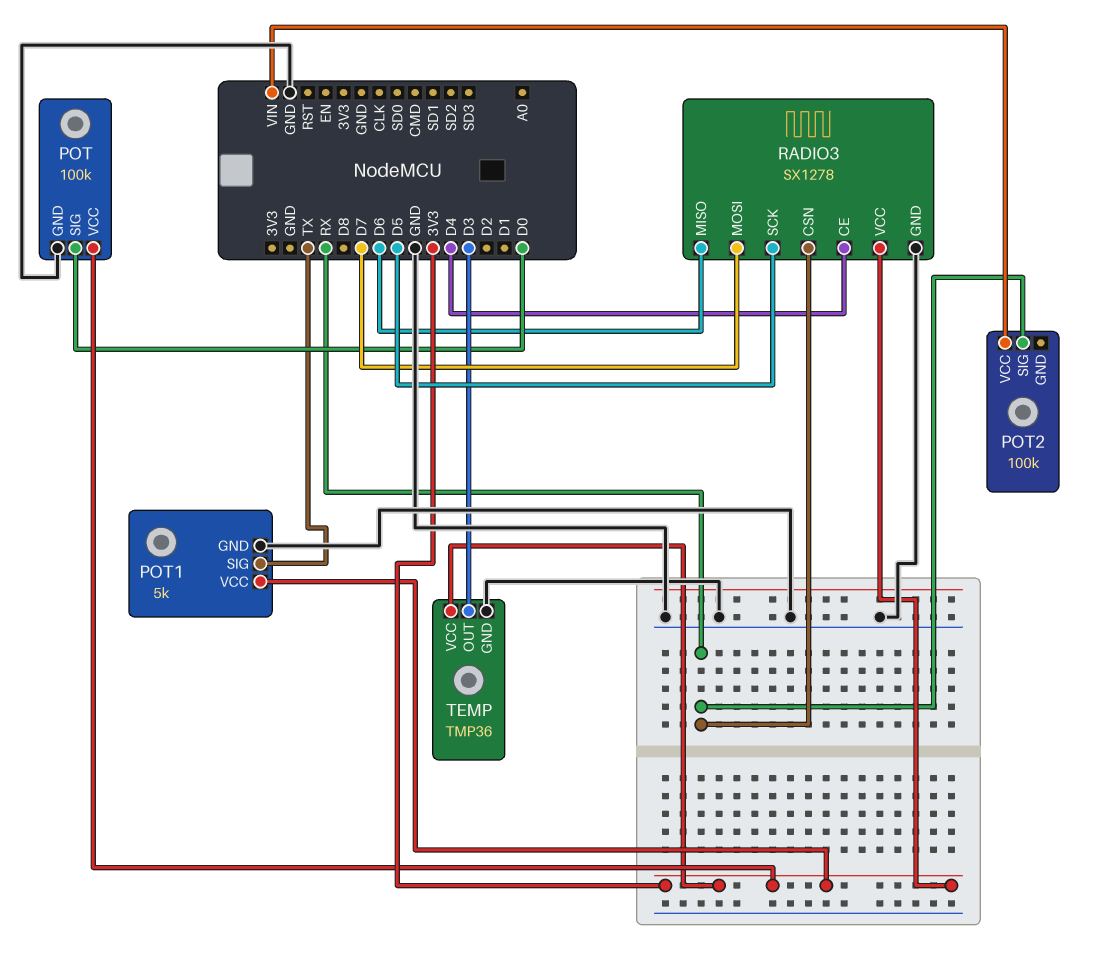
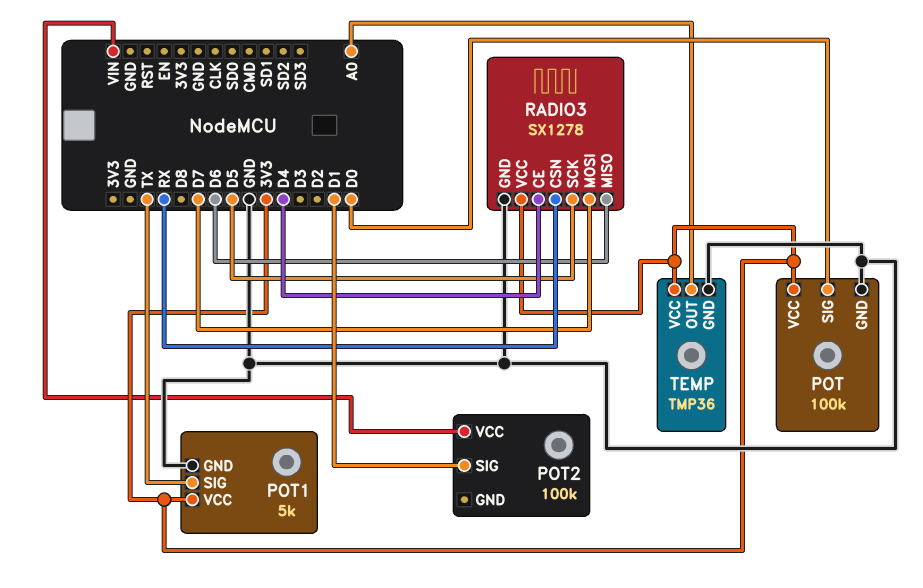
POT2 pin SIG: RX -> D1
TEMP pin OUT: D3 -> A0

